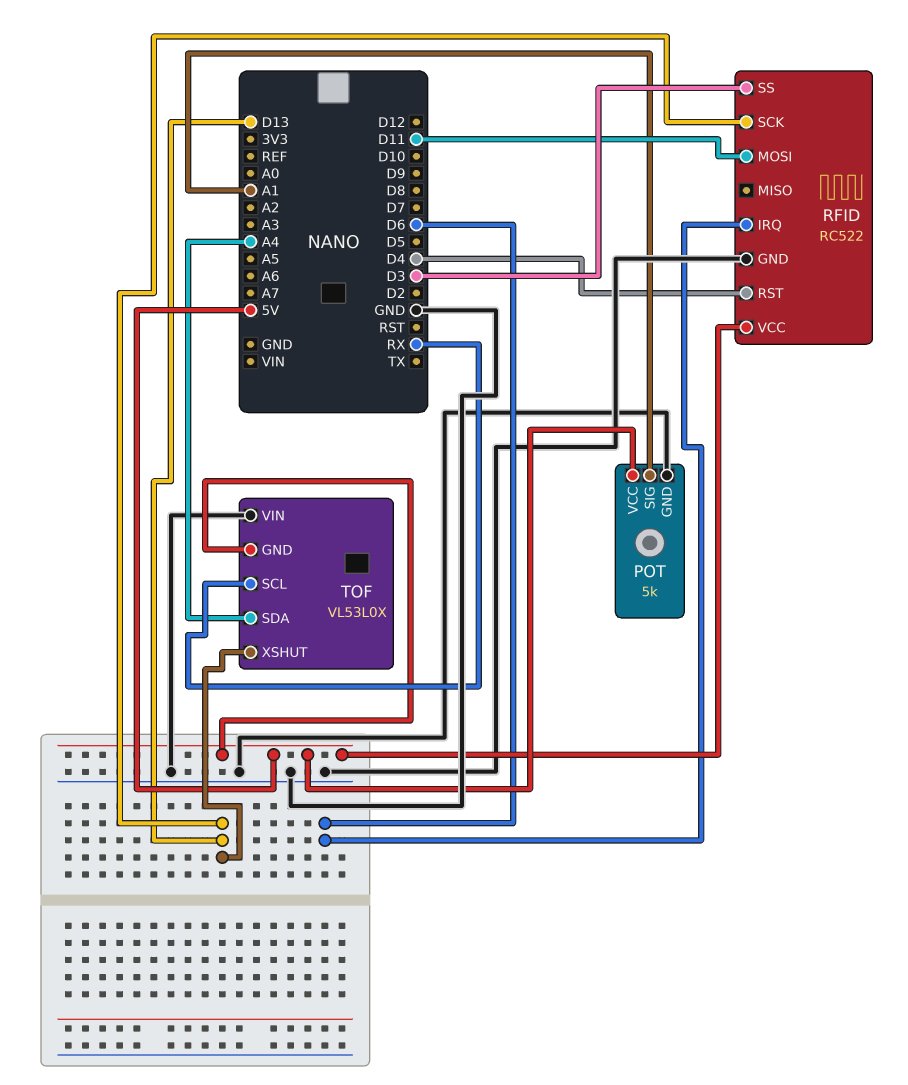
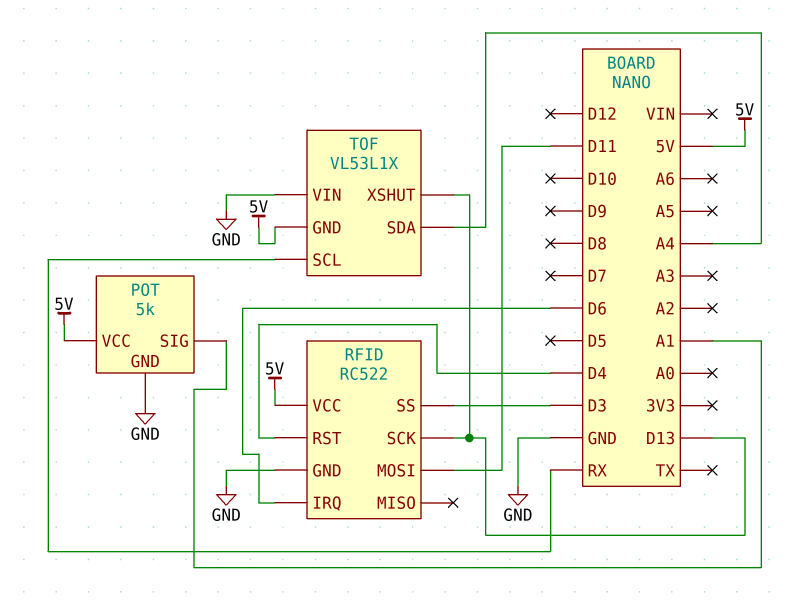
TOF: VL53L0X -> VL53L1X

